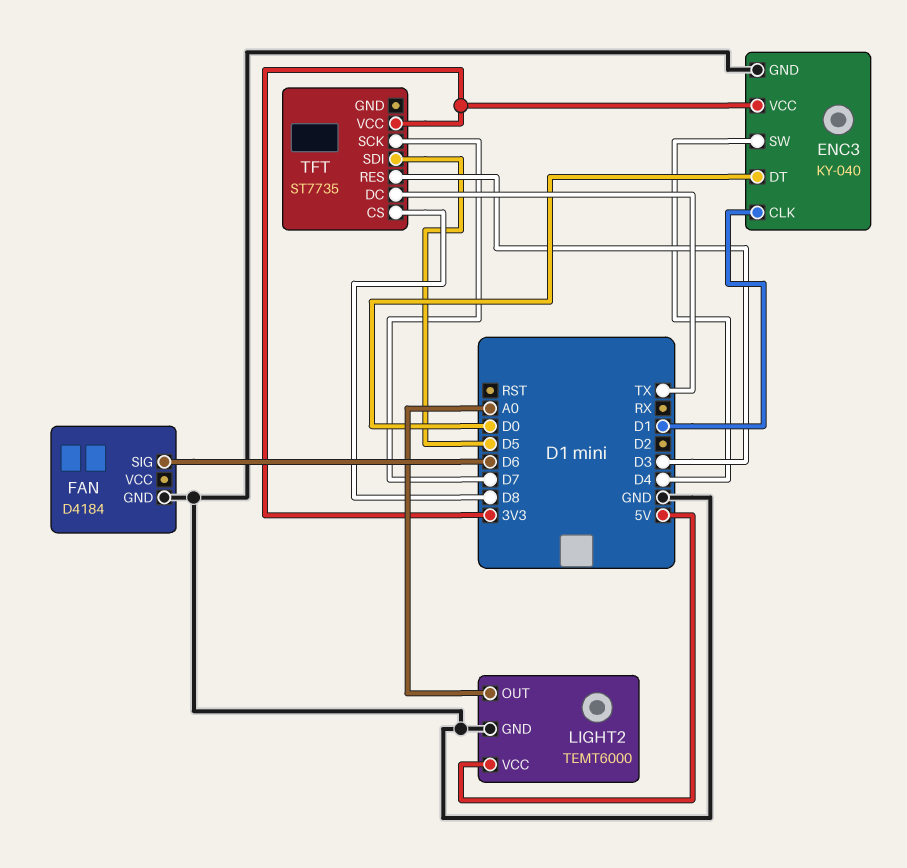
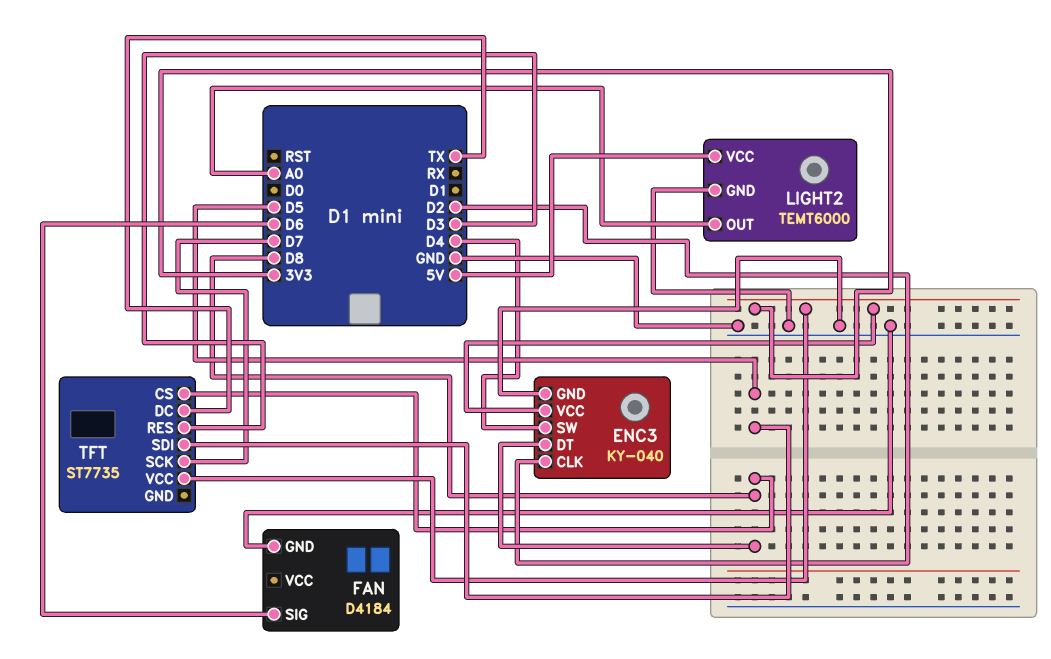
ENC3 pin CLK: D1 -> D2
ENC3 pin DT: D0 -> D8

